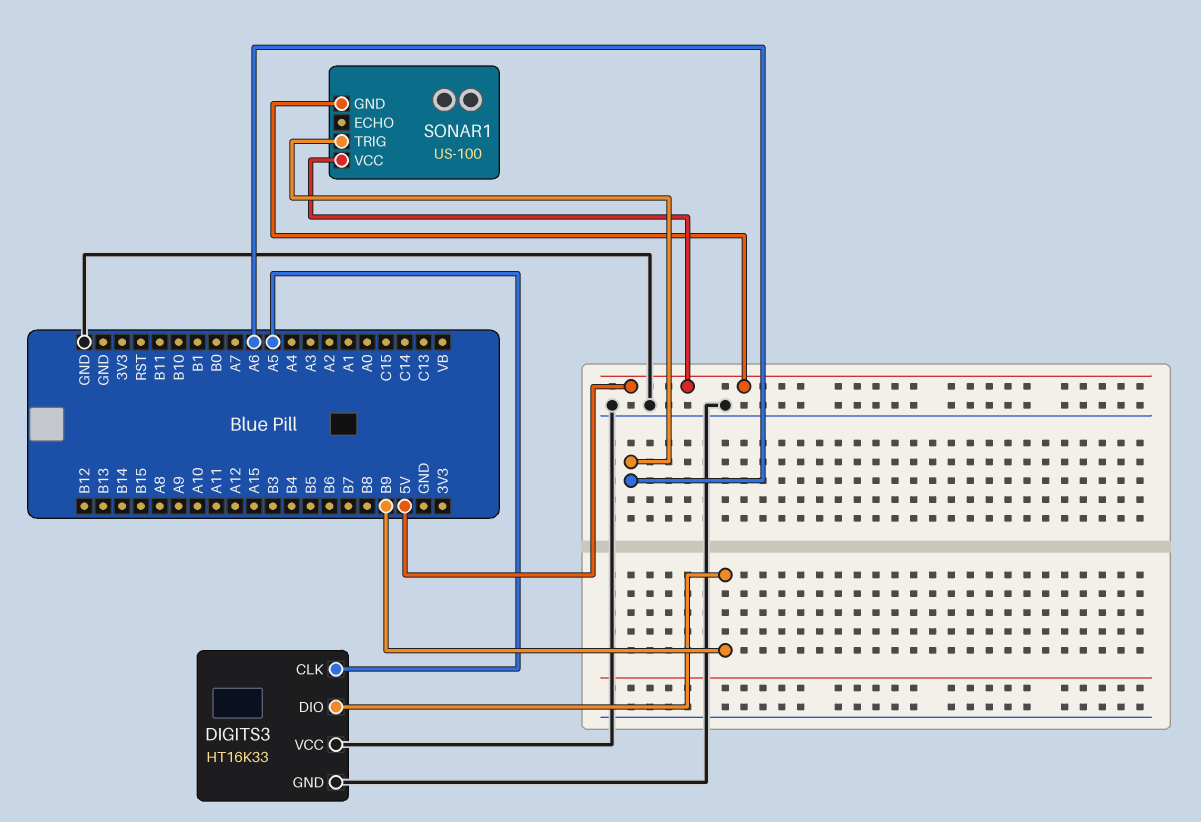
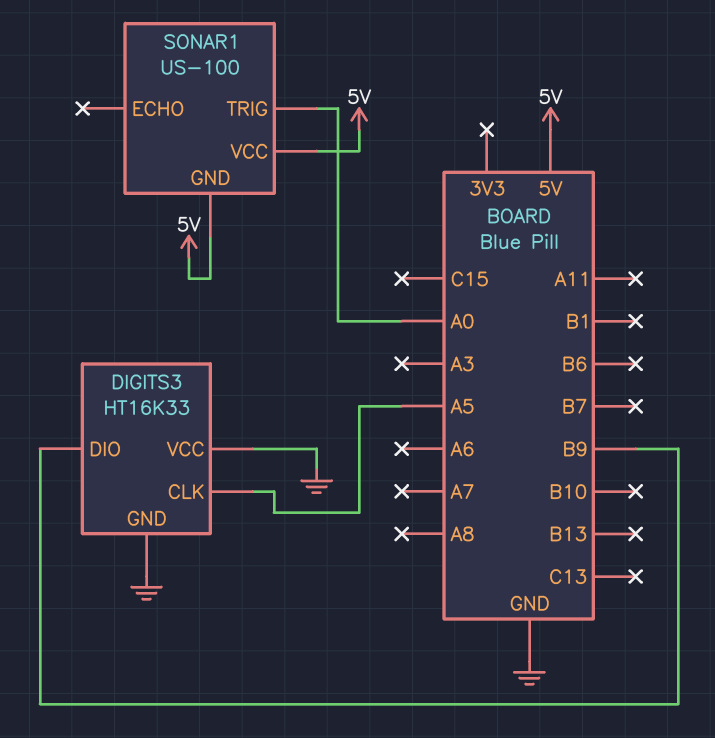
SONAR1 pin TRIG: A6 -> A0

